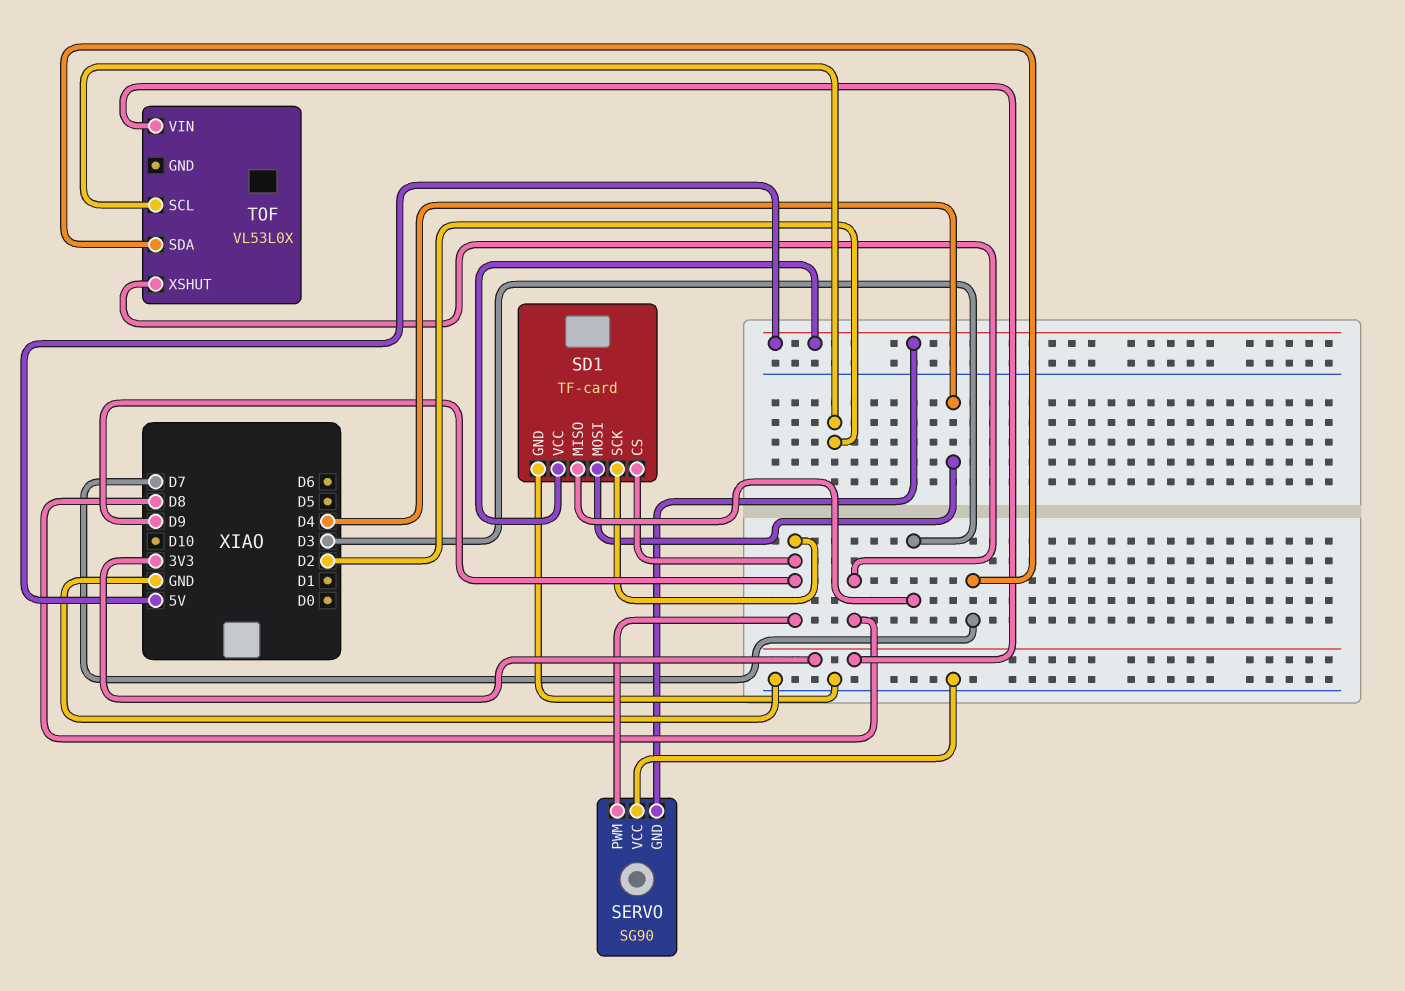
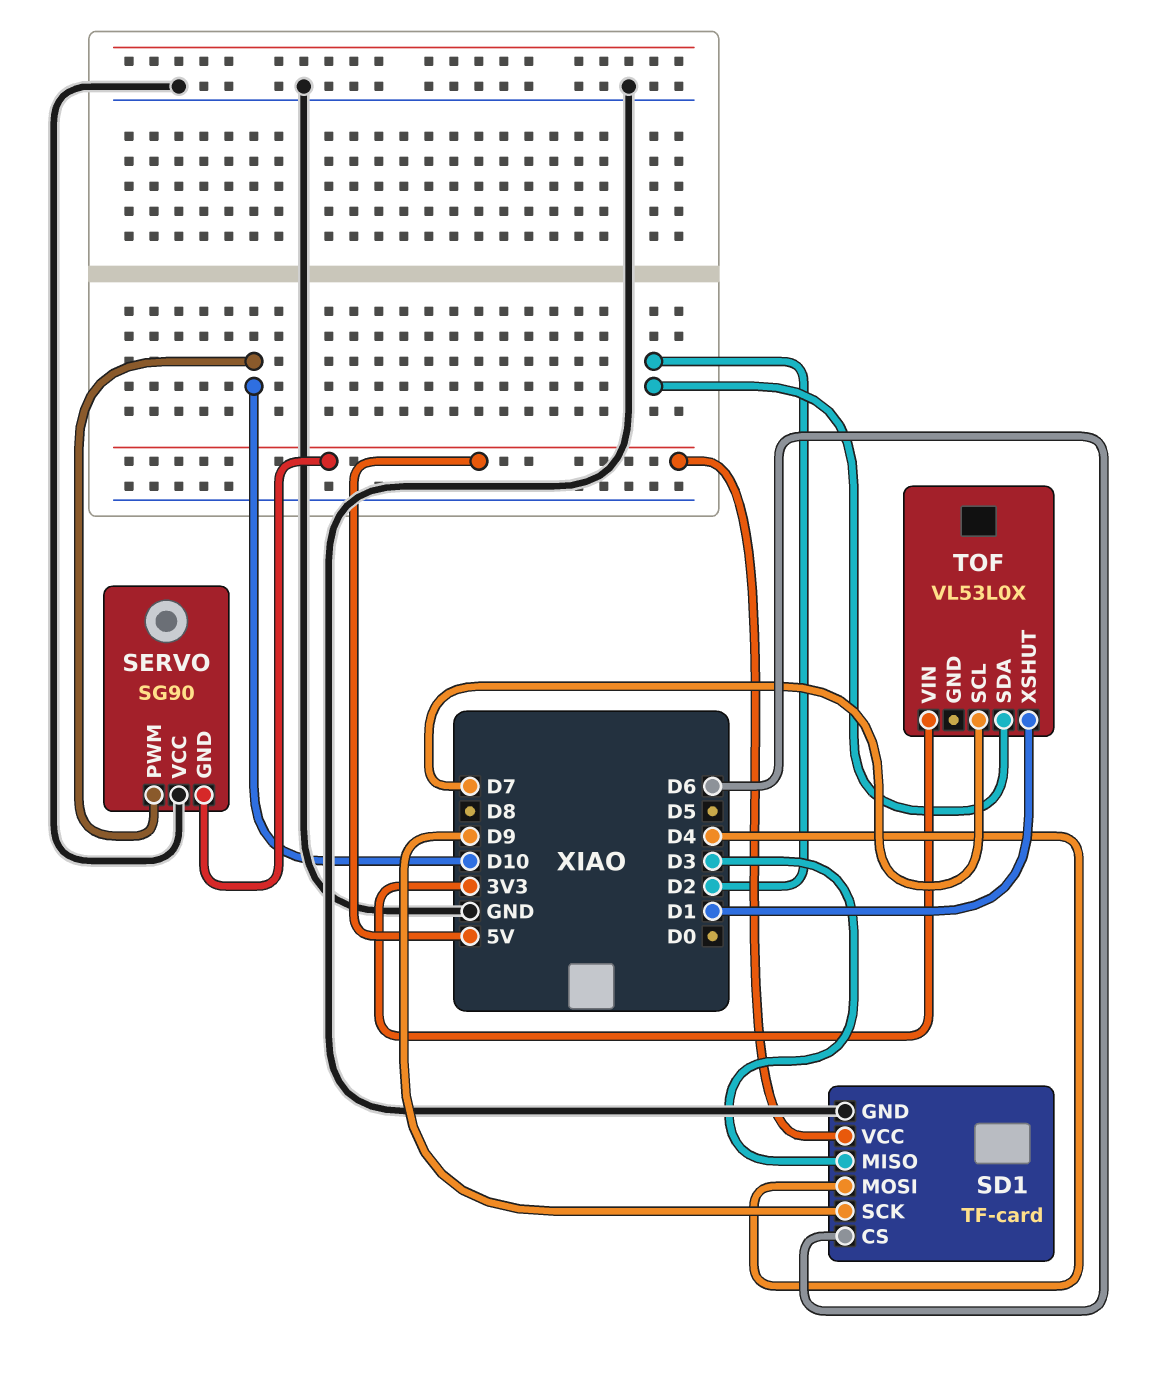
SD1 pin CS: D9 -> D6
SERVO pin PWM: D9 -> D10
TOF pin SCL: D2 -> D7
TOF pin SDA: D7 -> D2
TOF pin XSHUT: D8 -> D1

